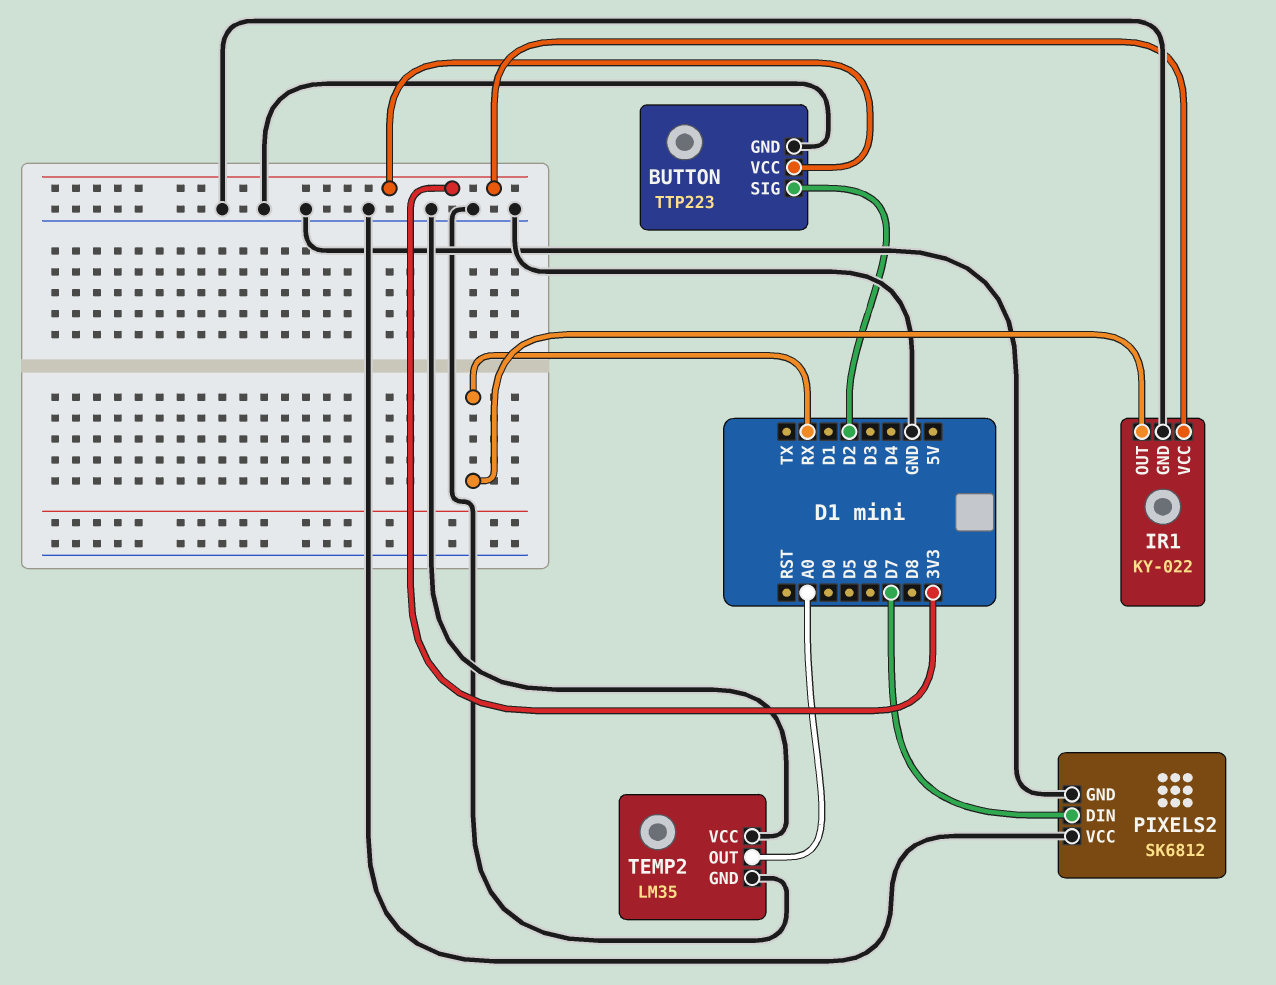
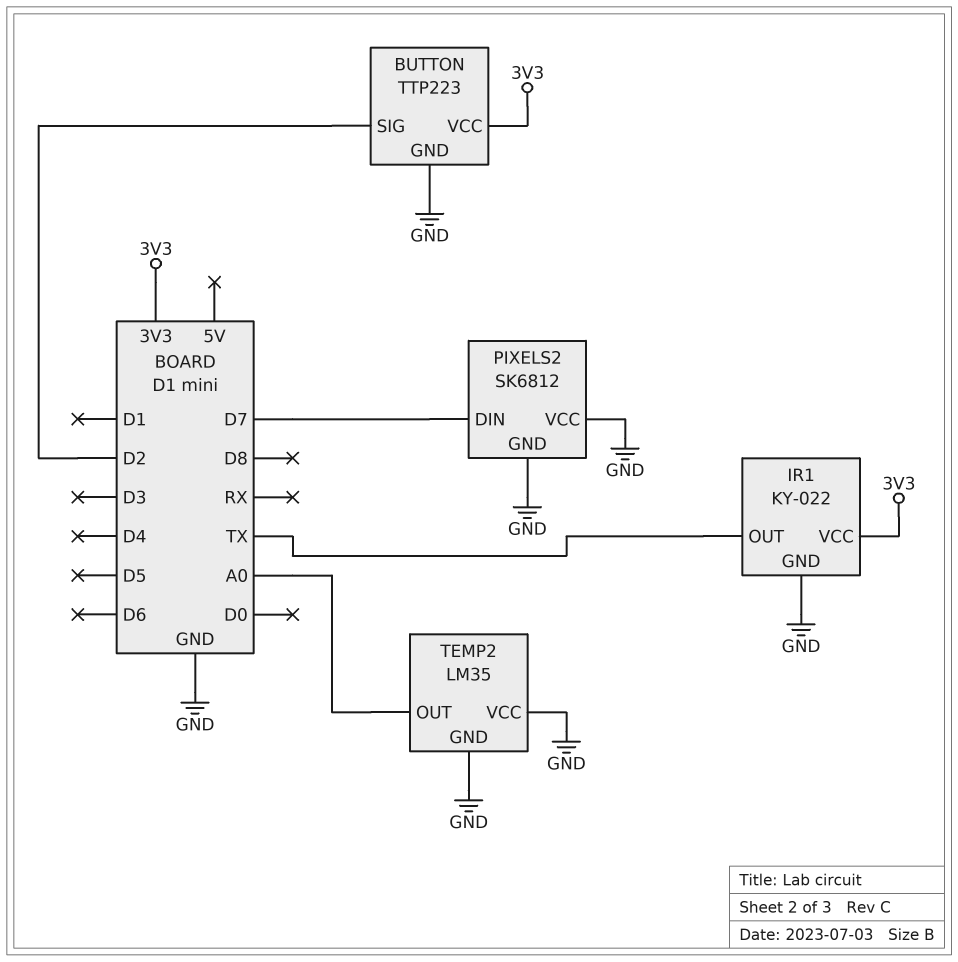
IR1 pin OUT: RX -> TX

